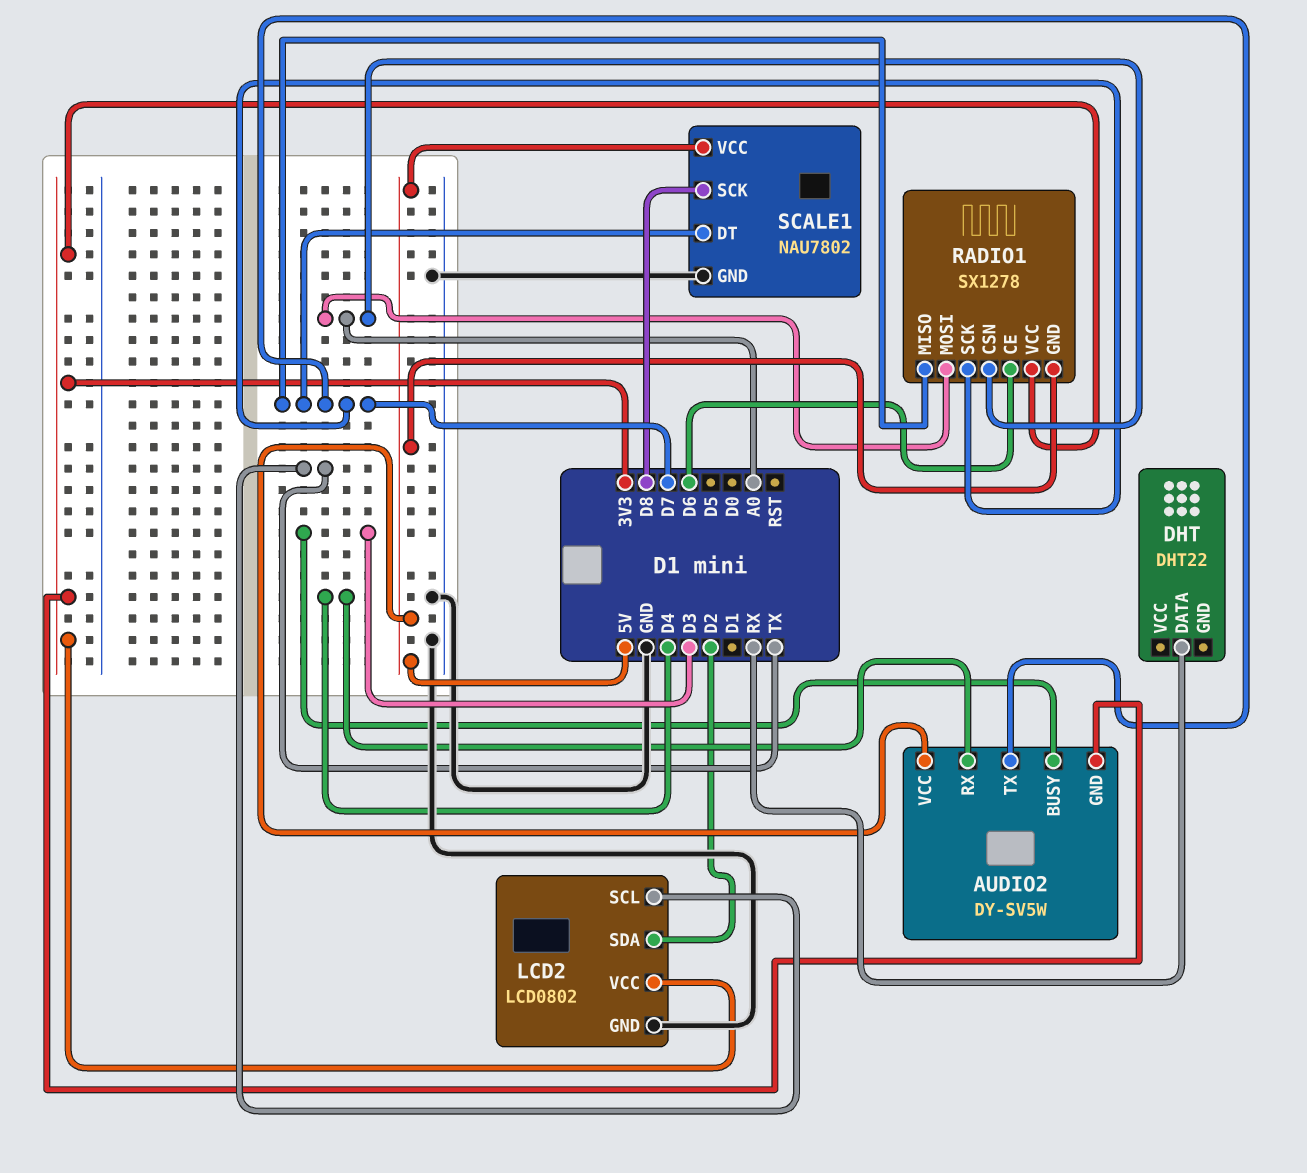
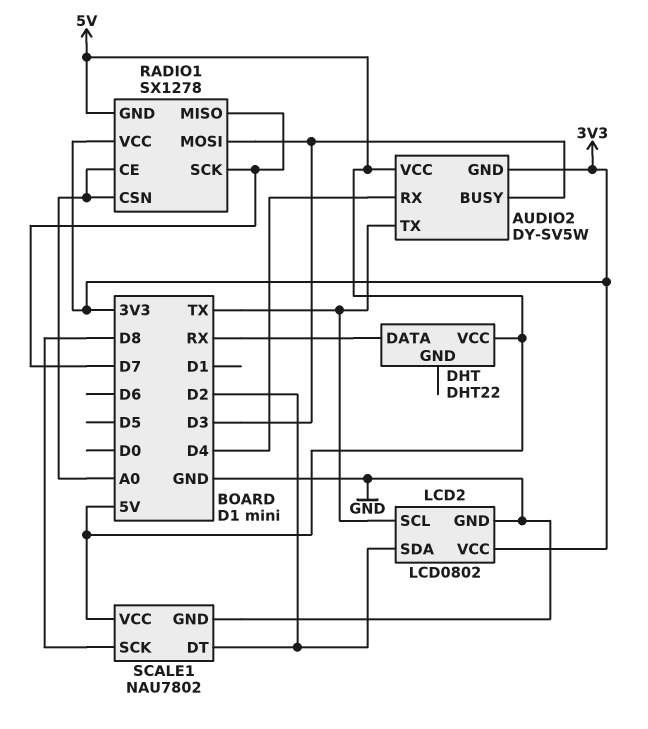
AUDIO2 pin TX: D7 -> TX
DHT pin VCC: none -> 5V
RADIO1 pin CE: D6 -> A0
RADIO1 pin MOSI: A0 -> D3
SCALE1 pin DT: D7 -> D2

